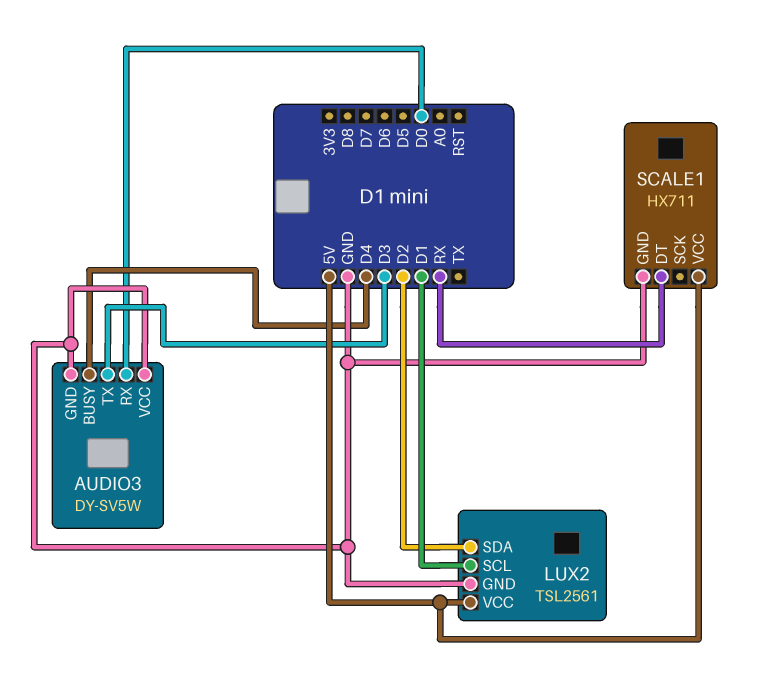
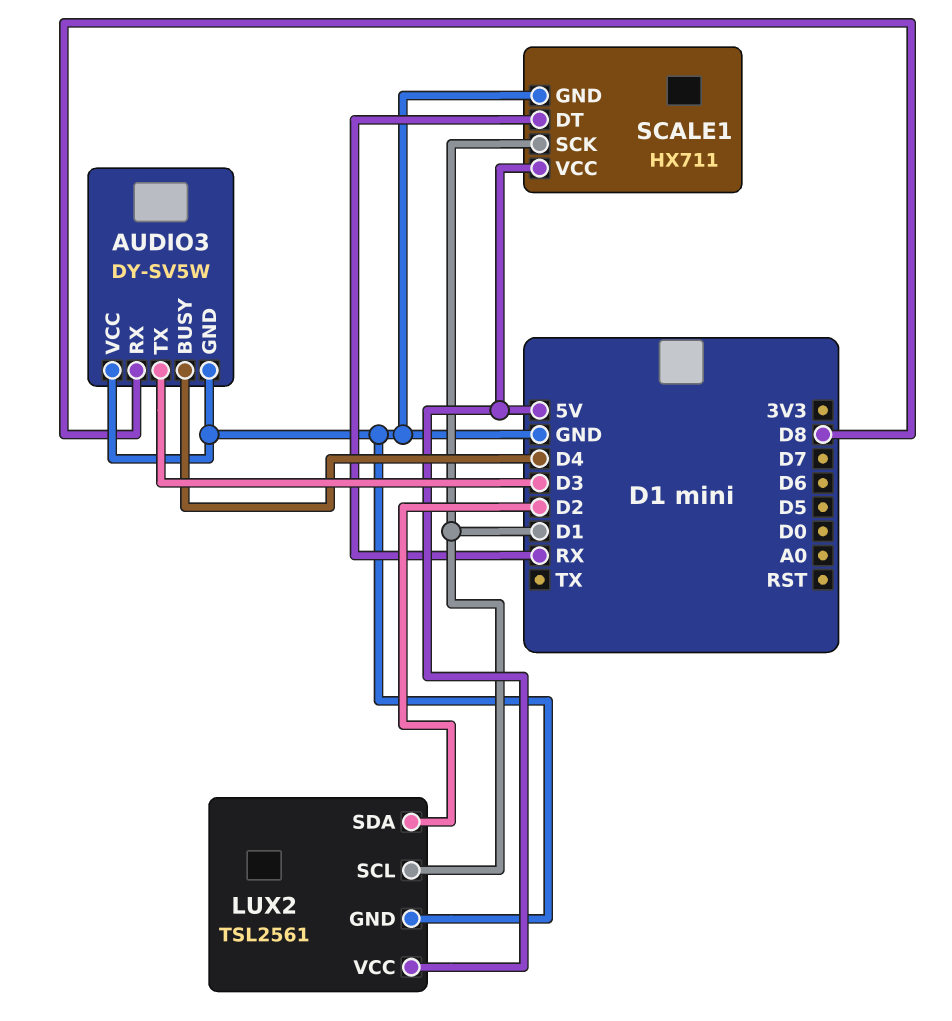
AUDIO3 pin RX: D0 -> D8
SCALE1 pin SCK: none -> D1

